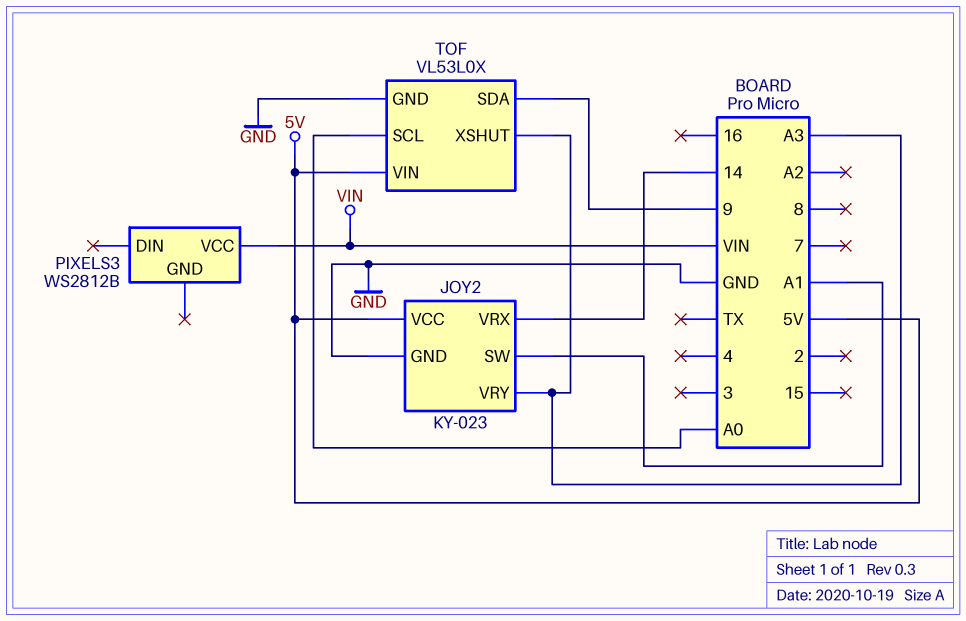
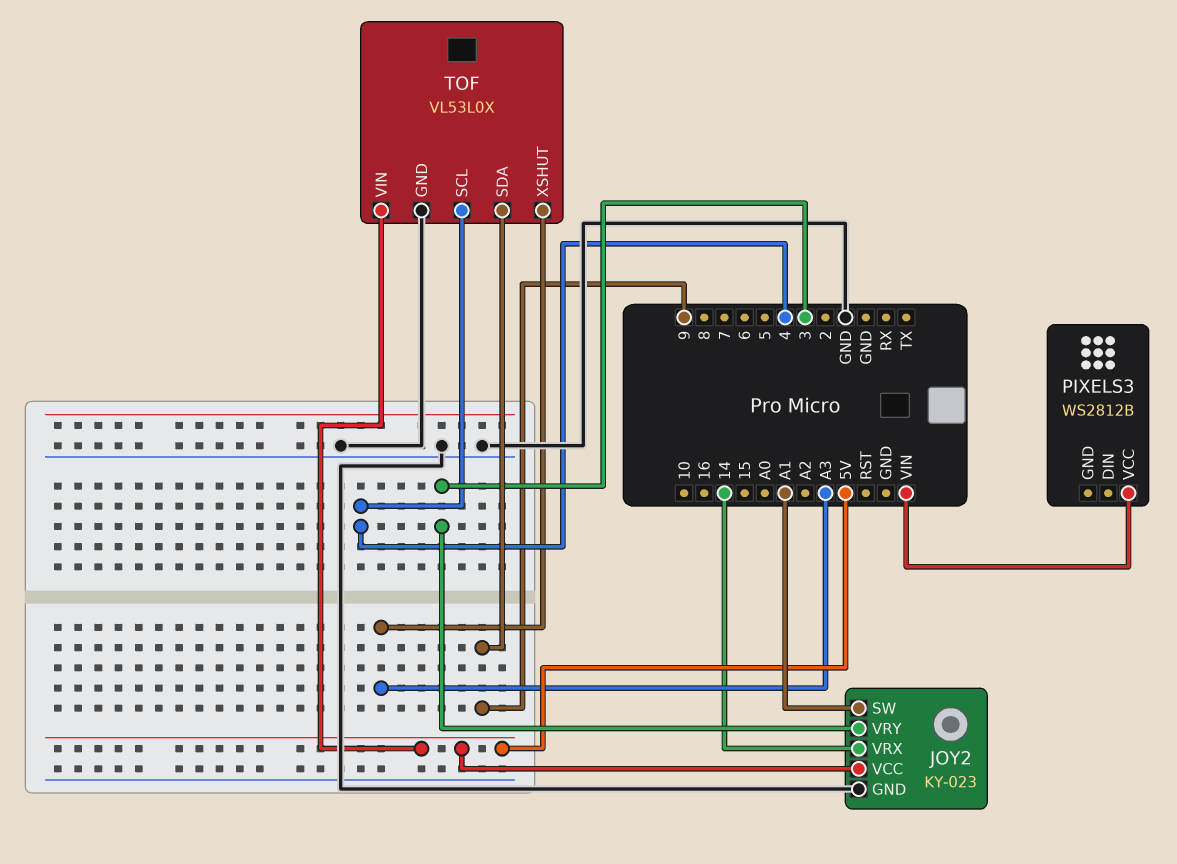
JOY2 pin VRY: A3 -> 3
TOF pin SCL: A0 -> 4

